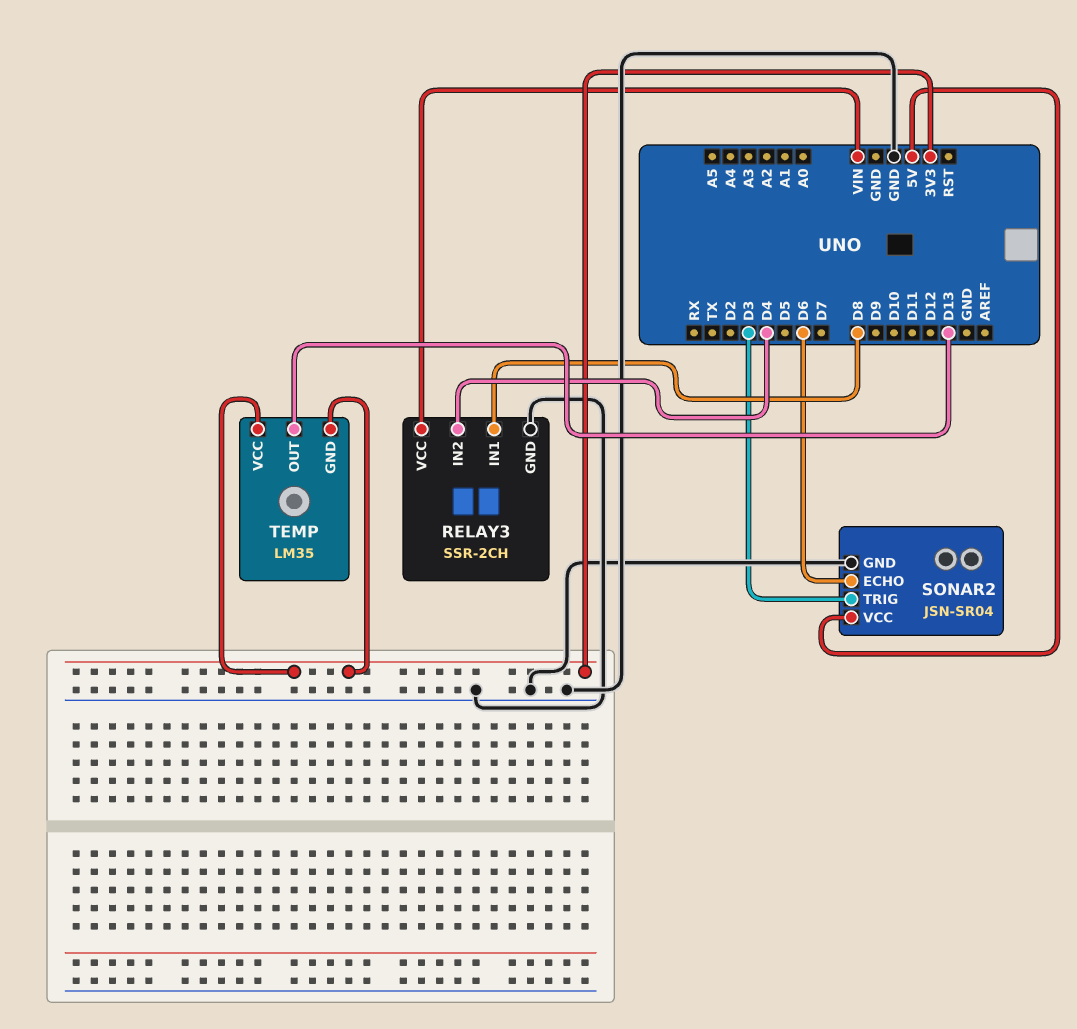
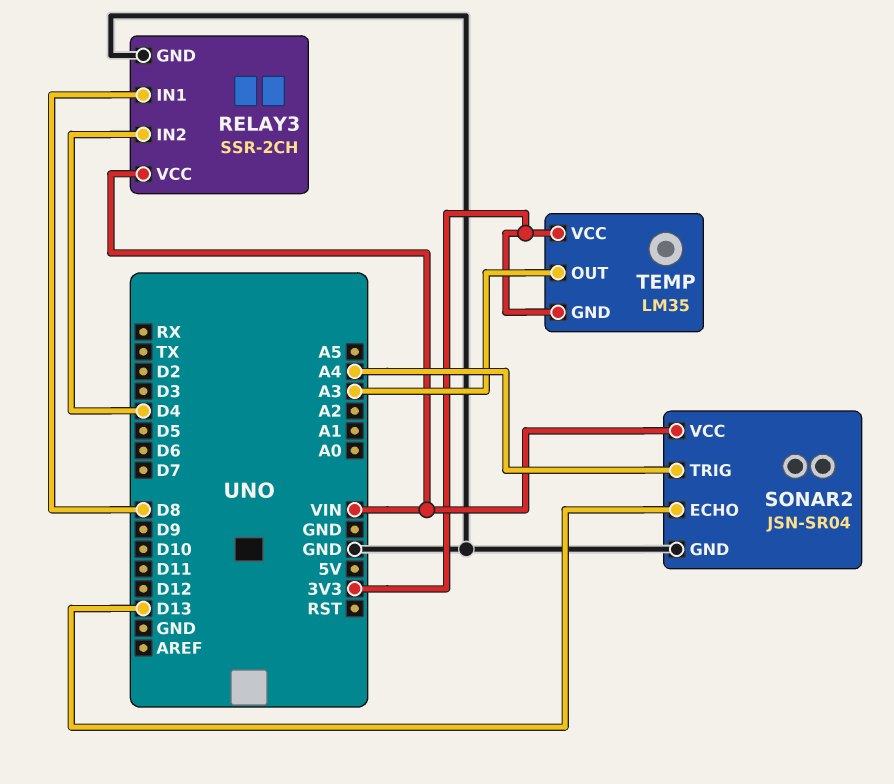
SONAR2 pin ECHO: D6 -> D13
SONAR2 pin TRIG: D3 -> A4
SONAR2 pin VCC: 5V -> VIN
TEMP pin OUT: D13 -> A3

